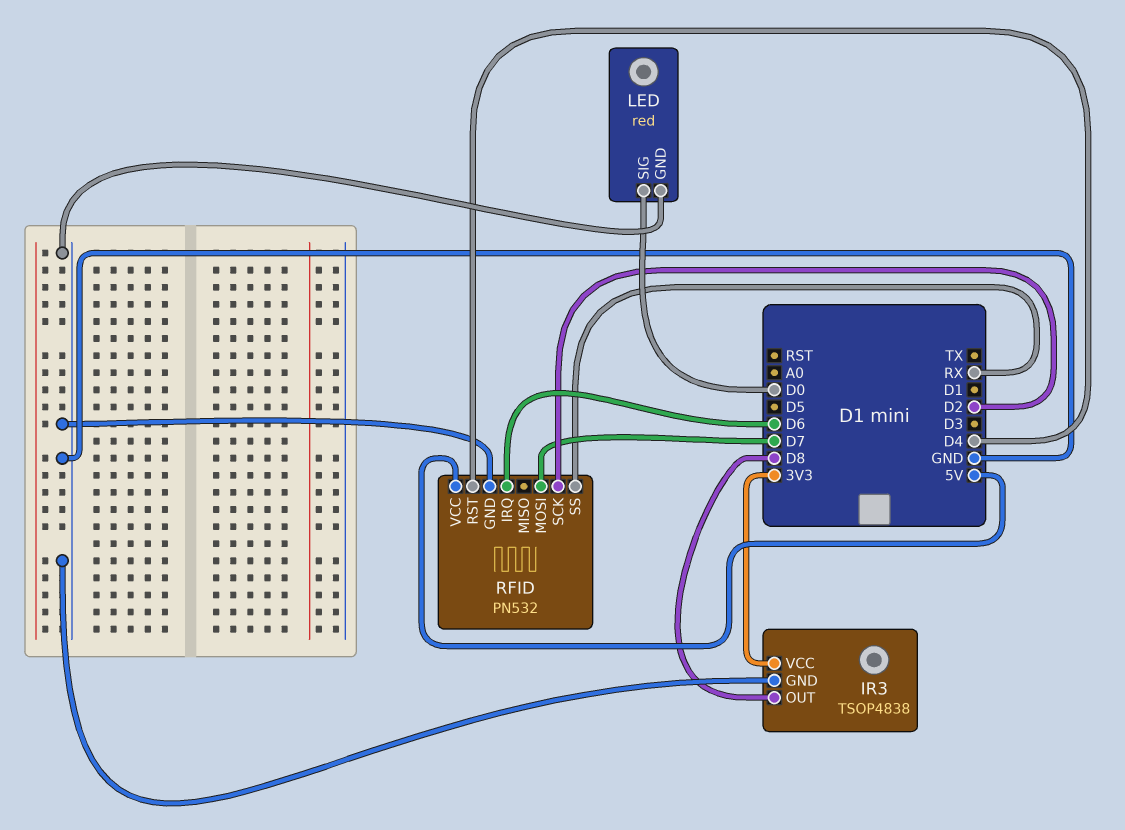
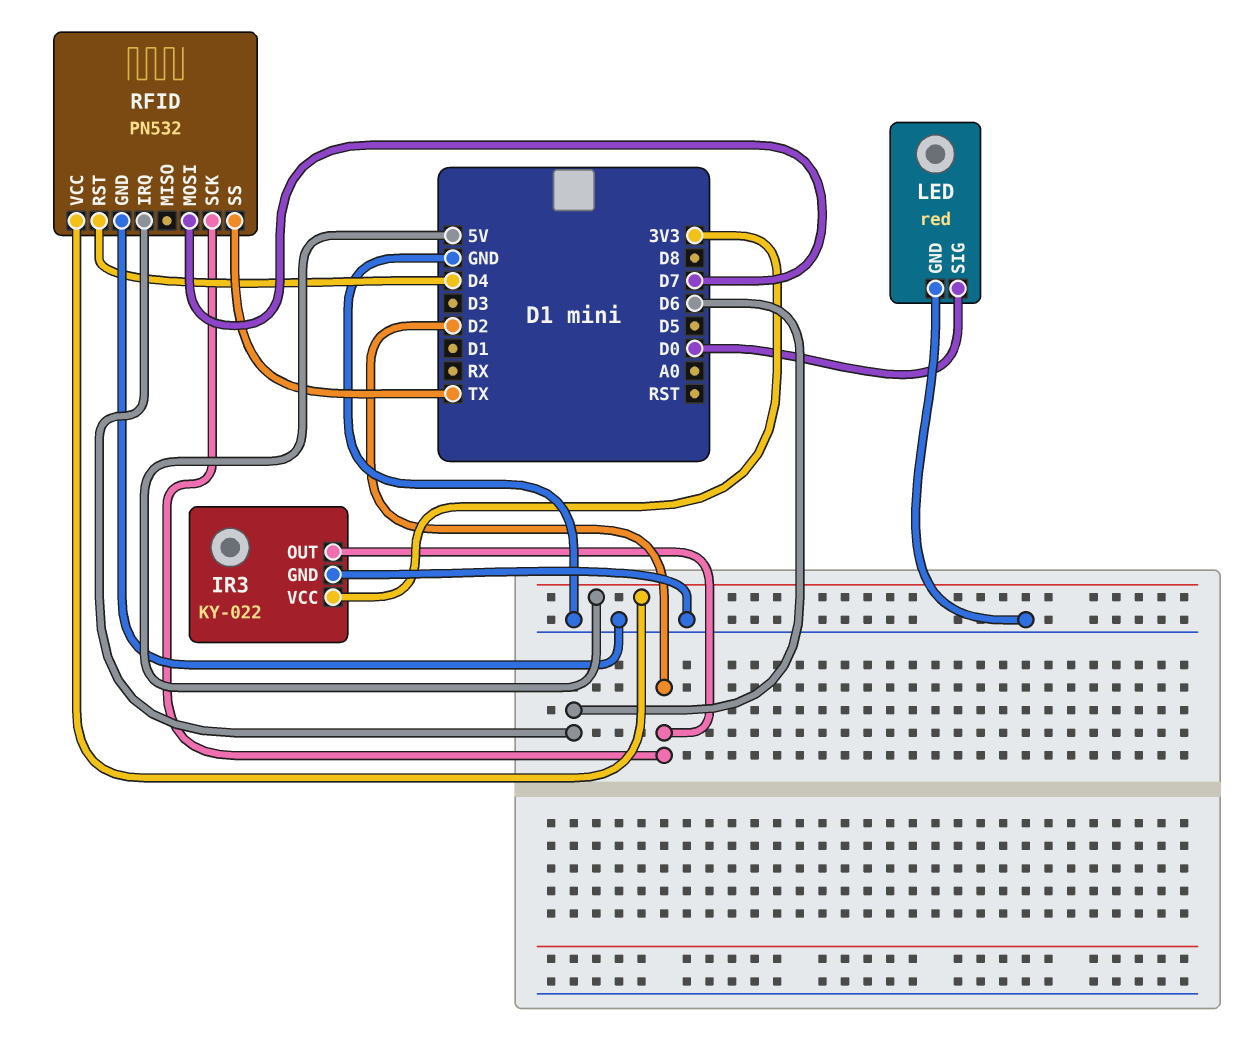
IR3: TSOP4838 -> KY-022
IR3 pin OUT: D8 -> D2
RFID pin SS: RX -> TX

